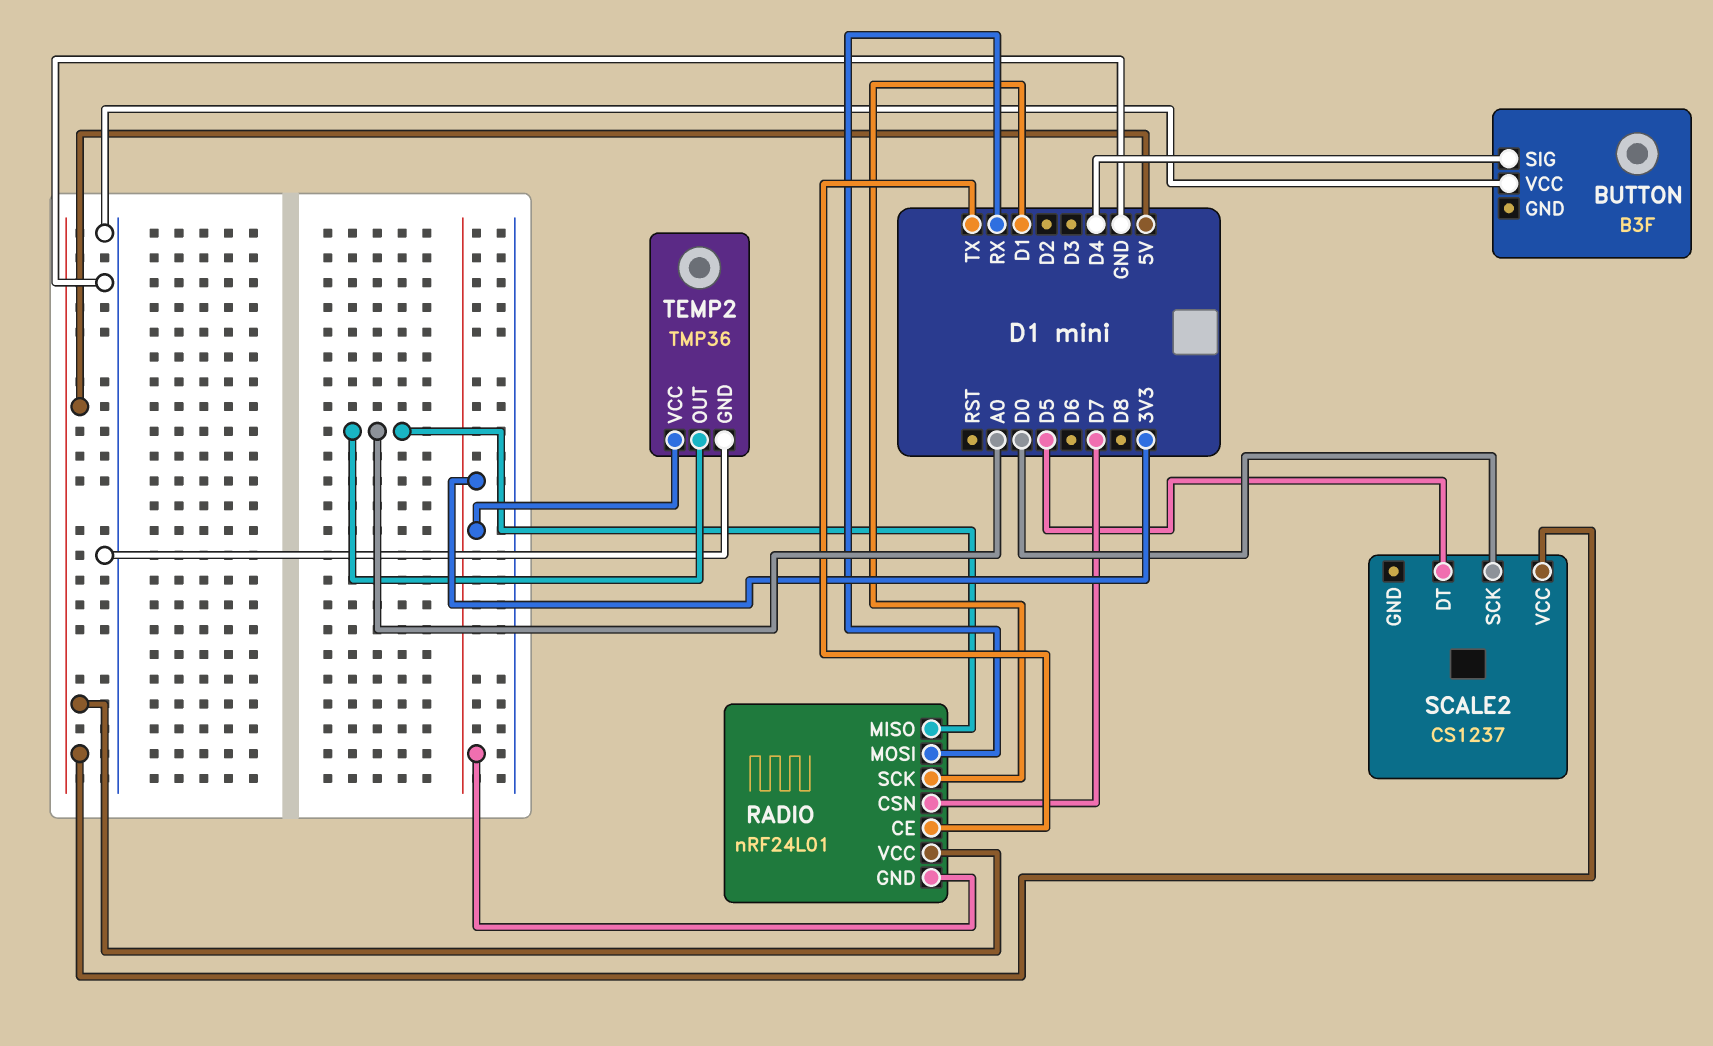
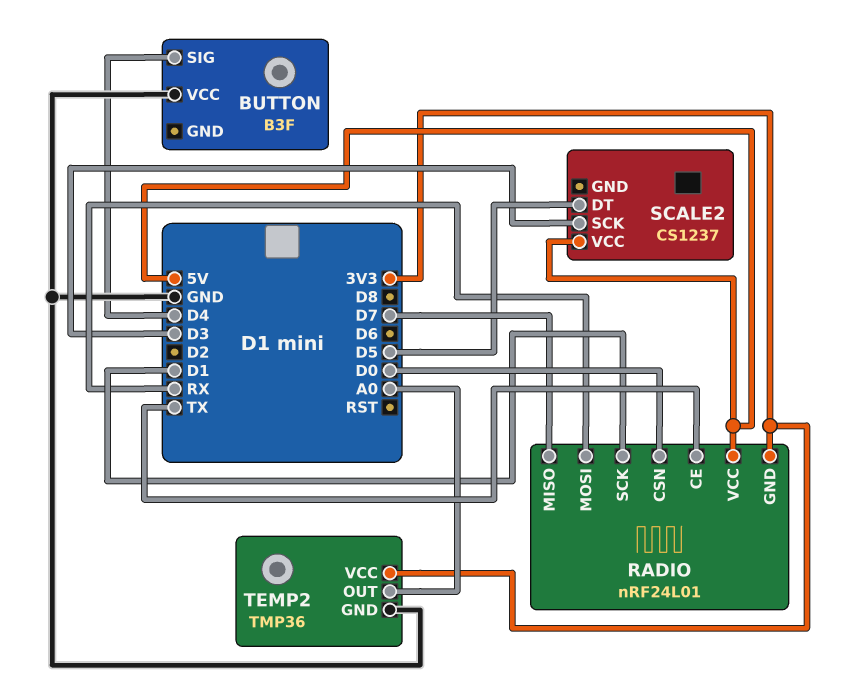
RADIO pin CSN: D7 -> D0
RADIO pin MISO: A0 -> D7
SCALE2 pin SCK: D0 -> D3

